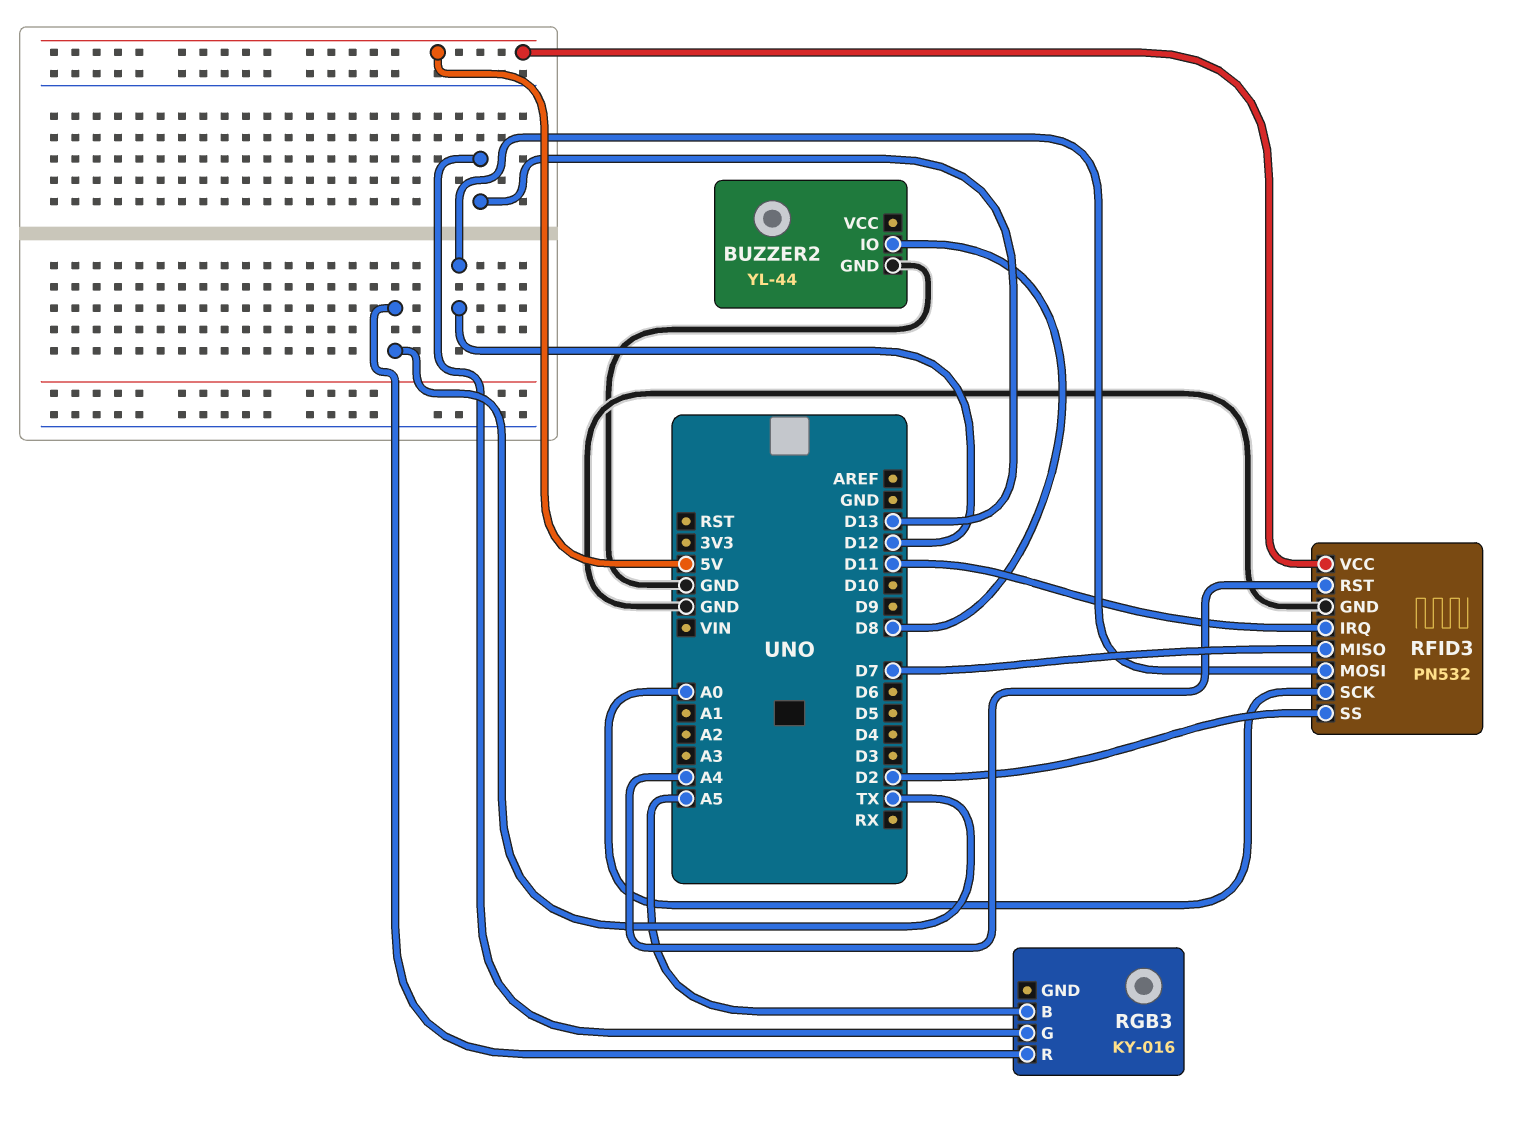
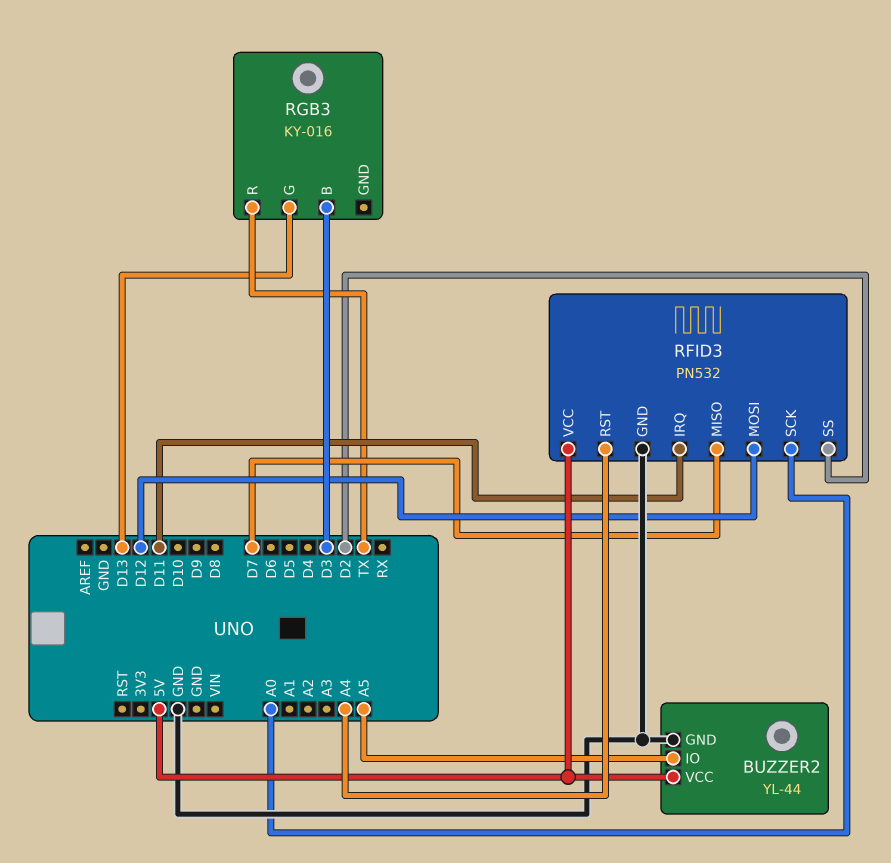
BUZZER2 pin IO: D8 -> A5
BUZZER2 pin VCC: none -> 5V
RGB3 pin B: A5 -> D3

